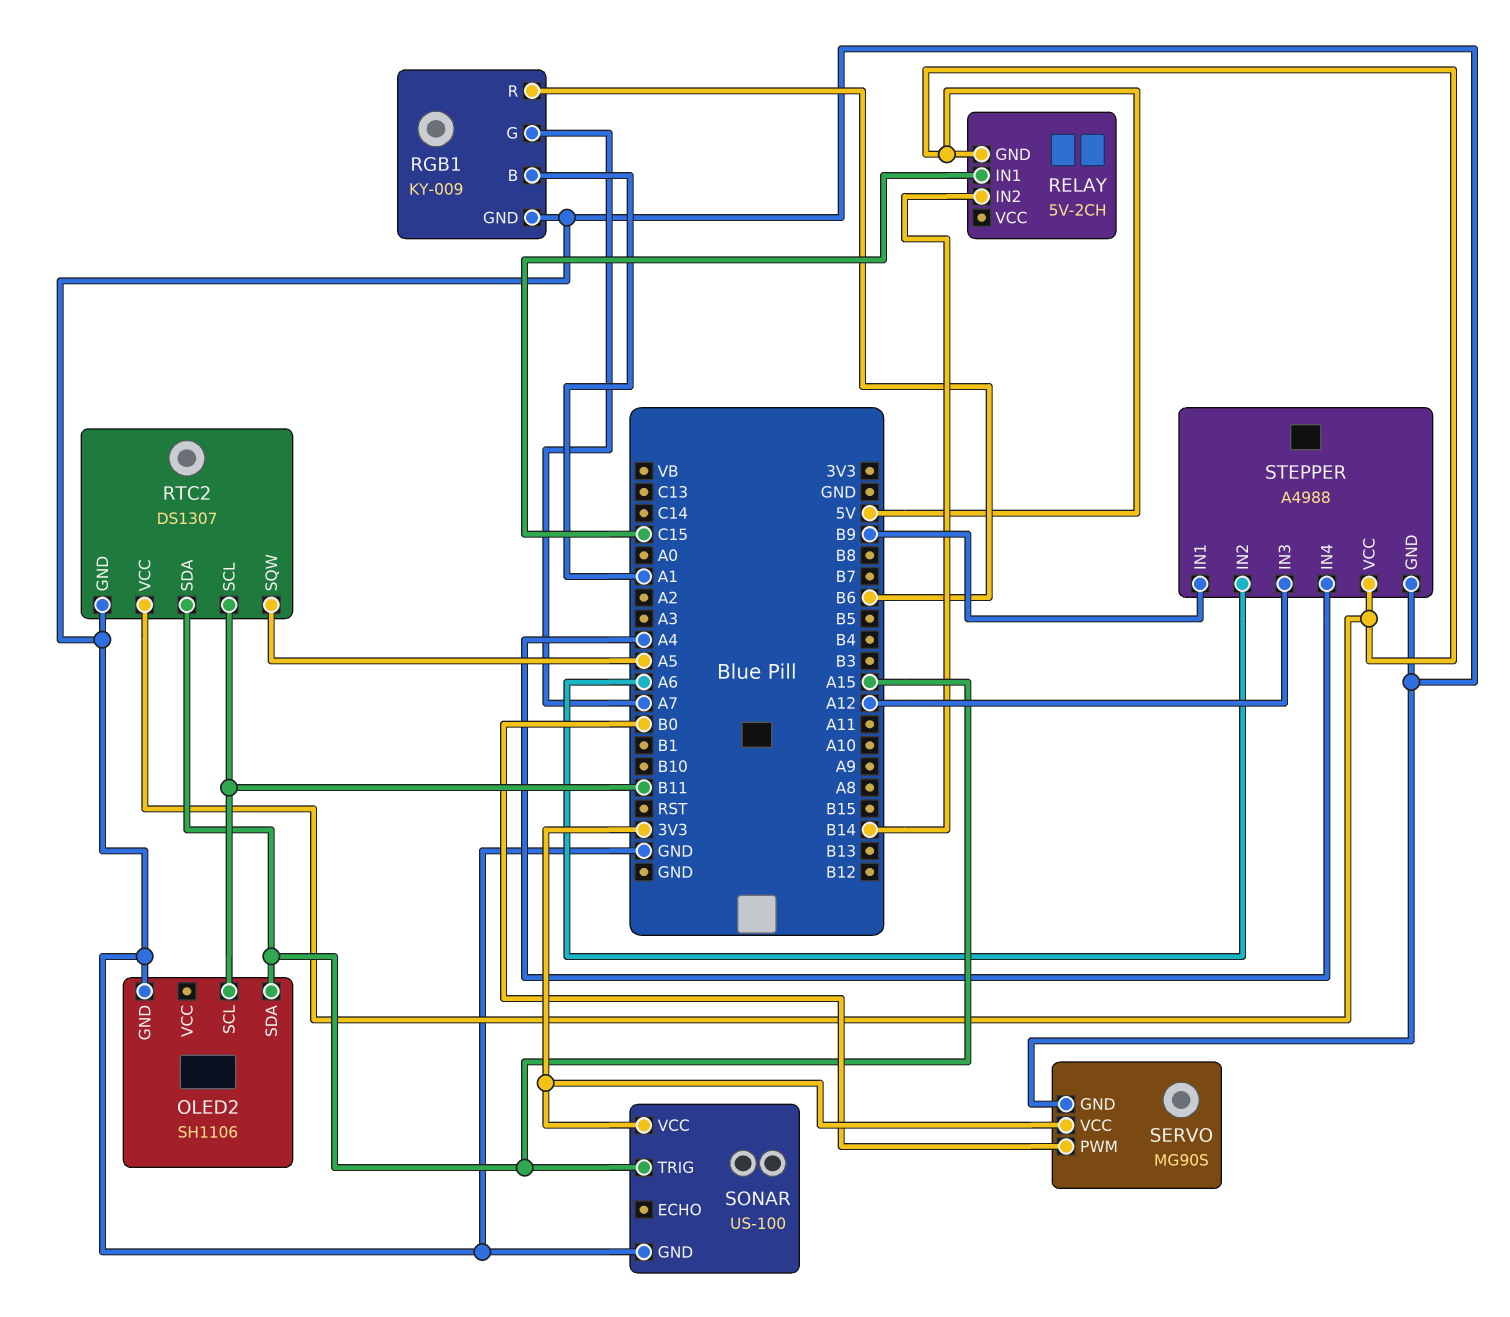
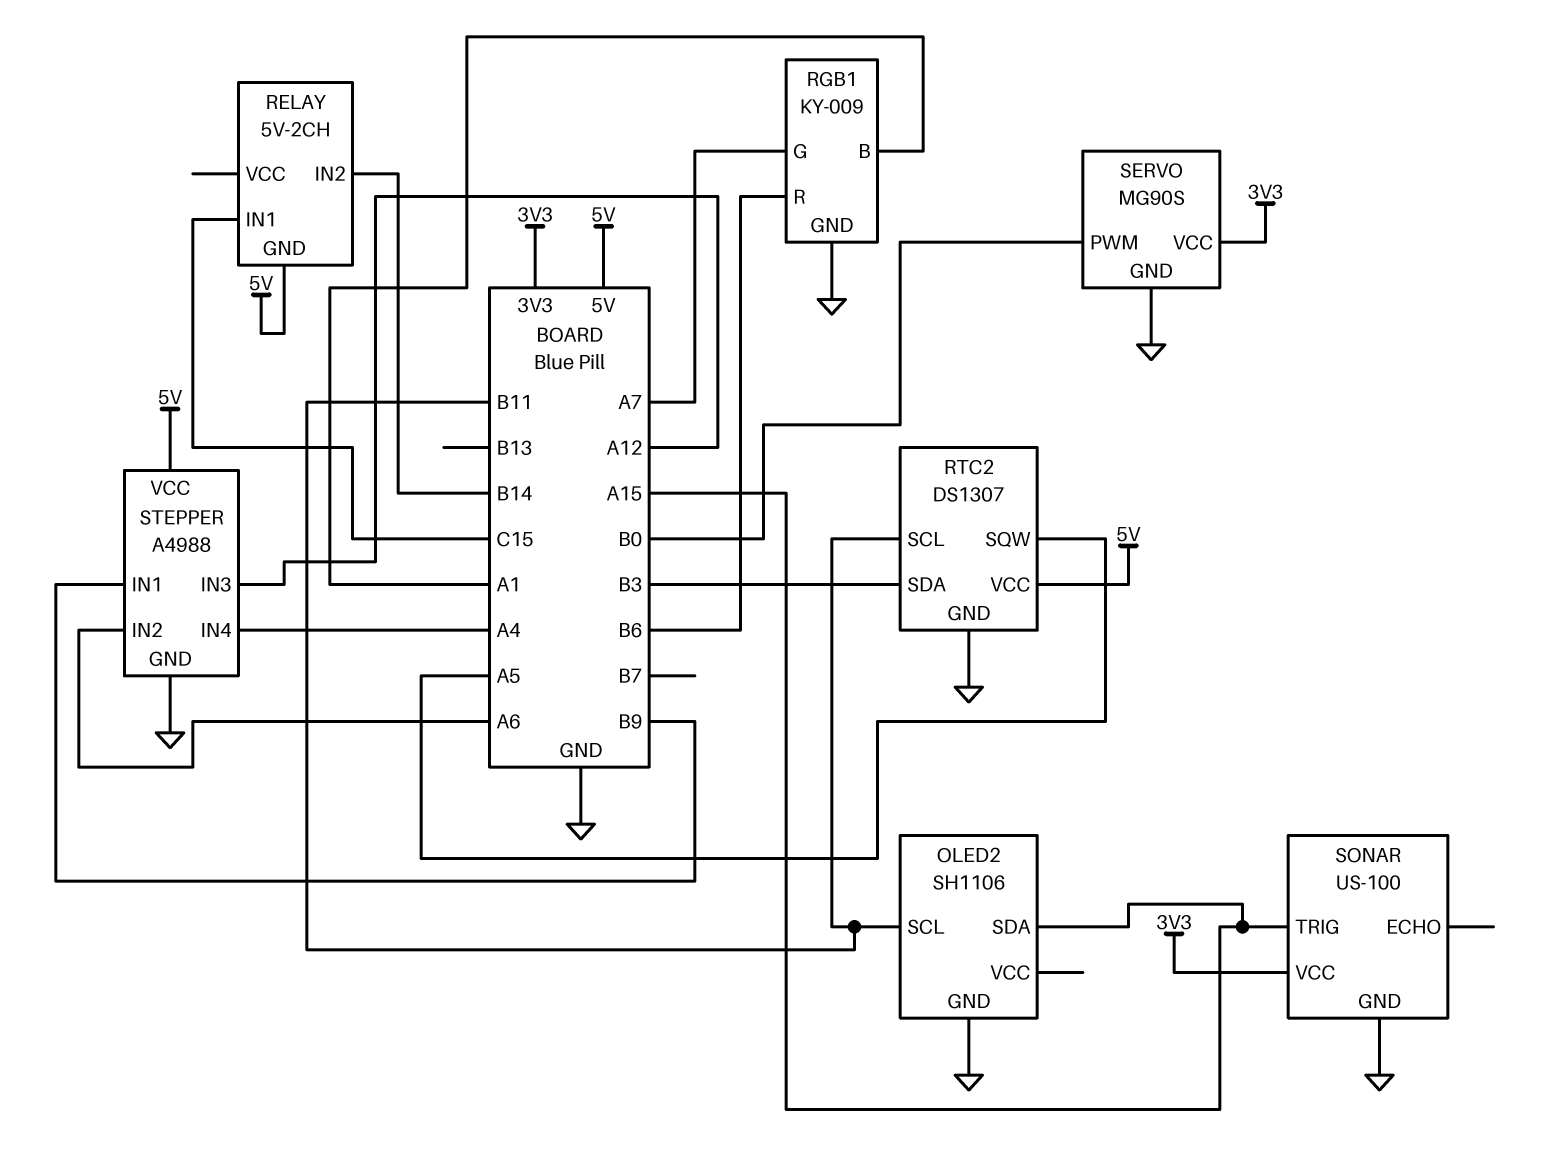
RTC2 pin SDA: A15 -> B3

